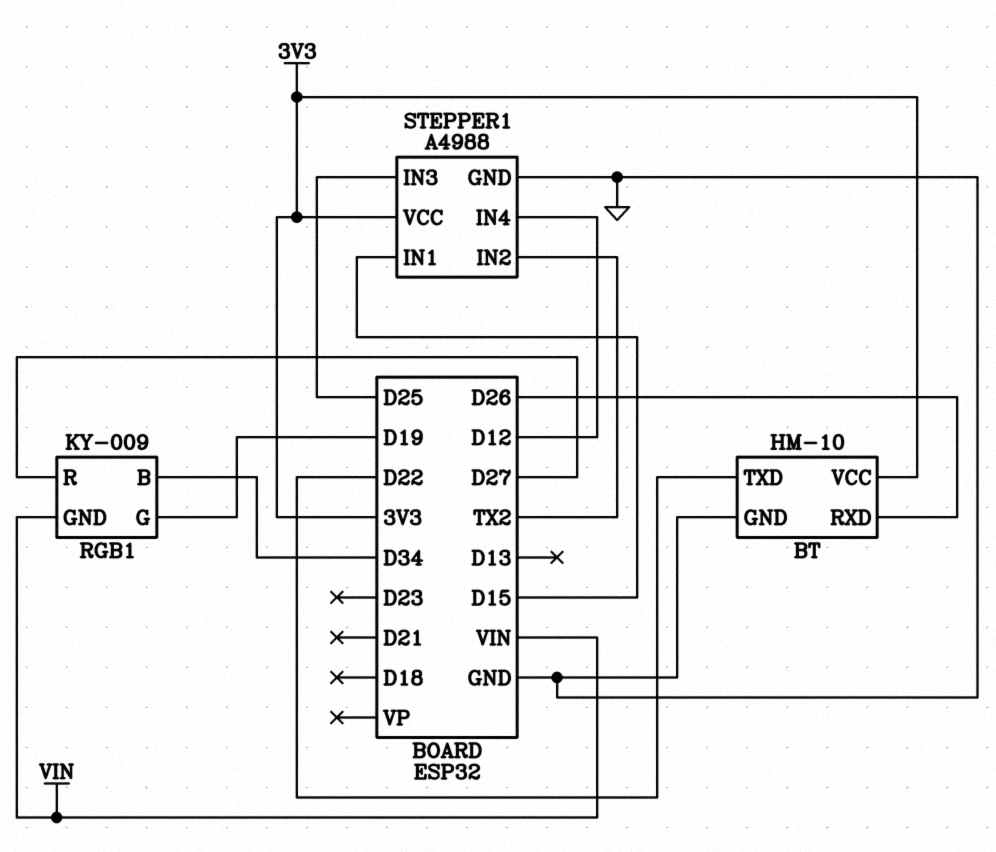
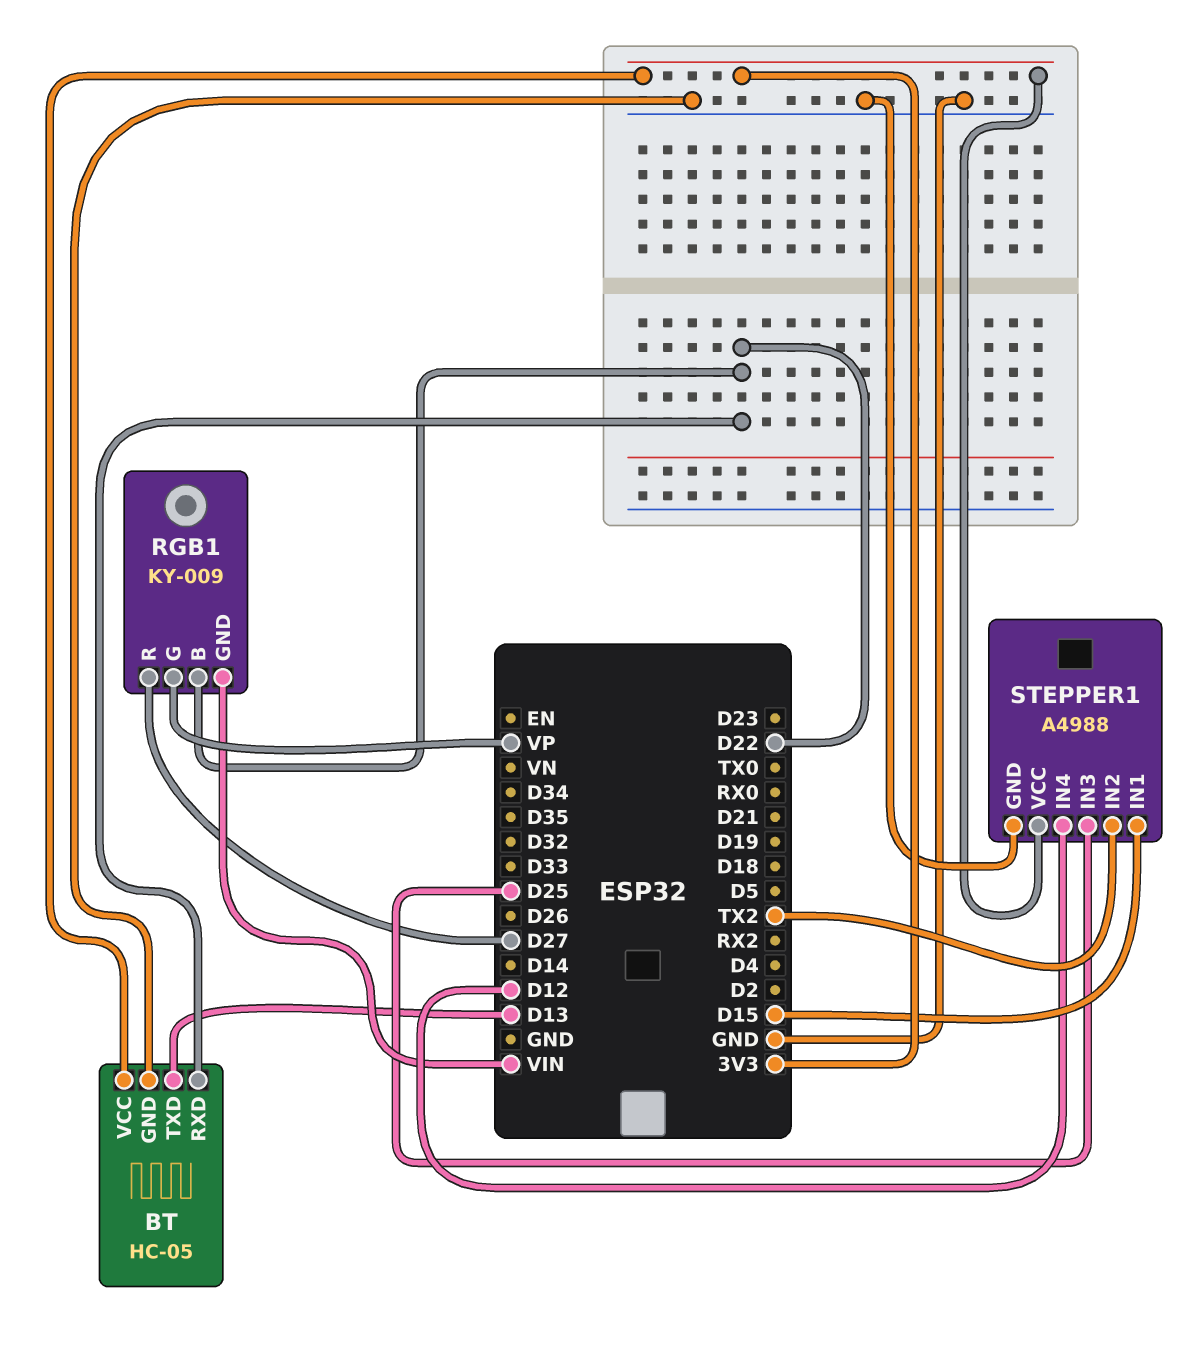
BT: HM-10 -> HC-05
BT pin RXD: D26 -> D22
BT pin TXD: D22 -> D13
RGB1 pin B: D34 -> D22
RGB1 pin G: D19 -> VP

